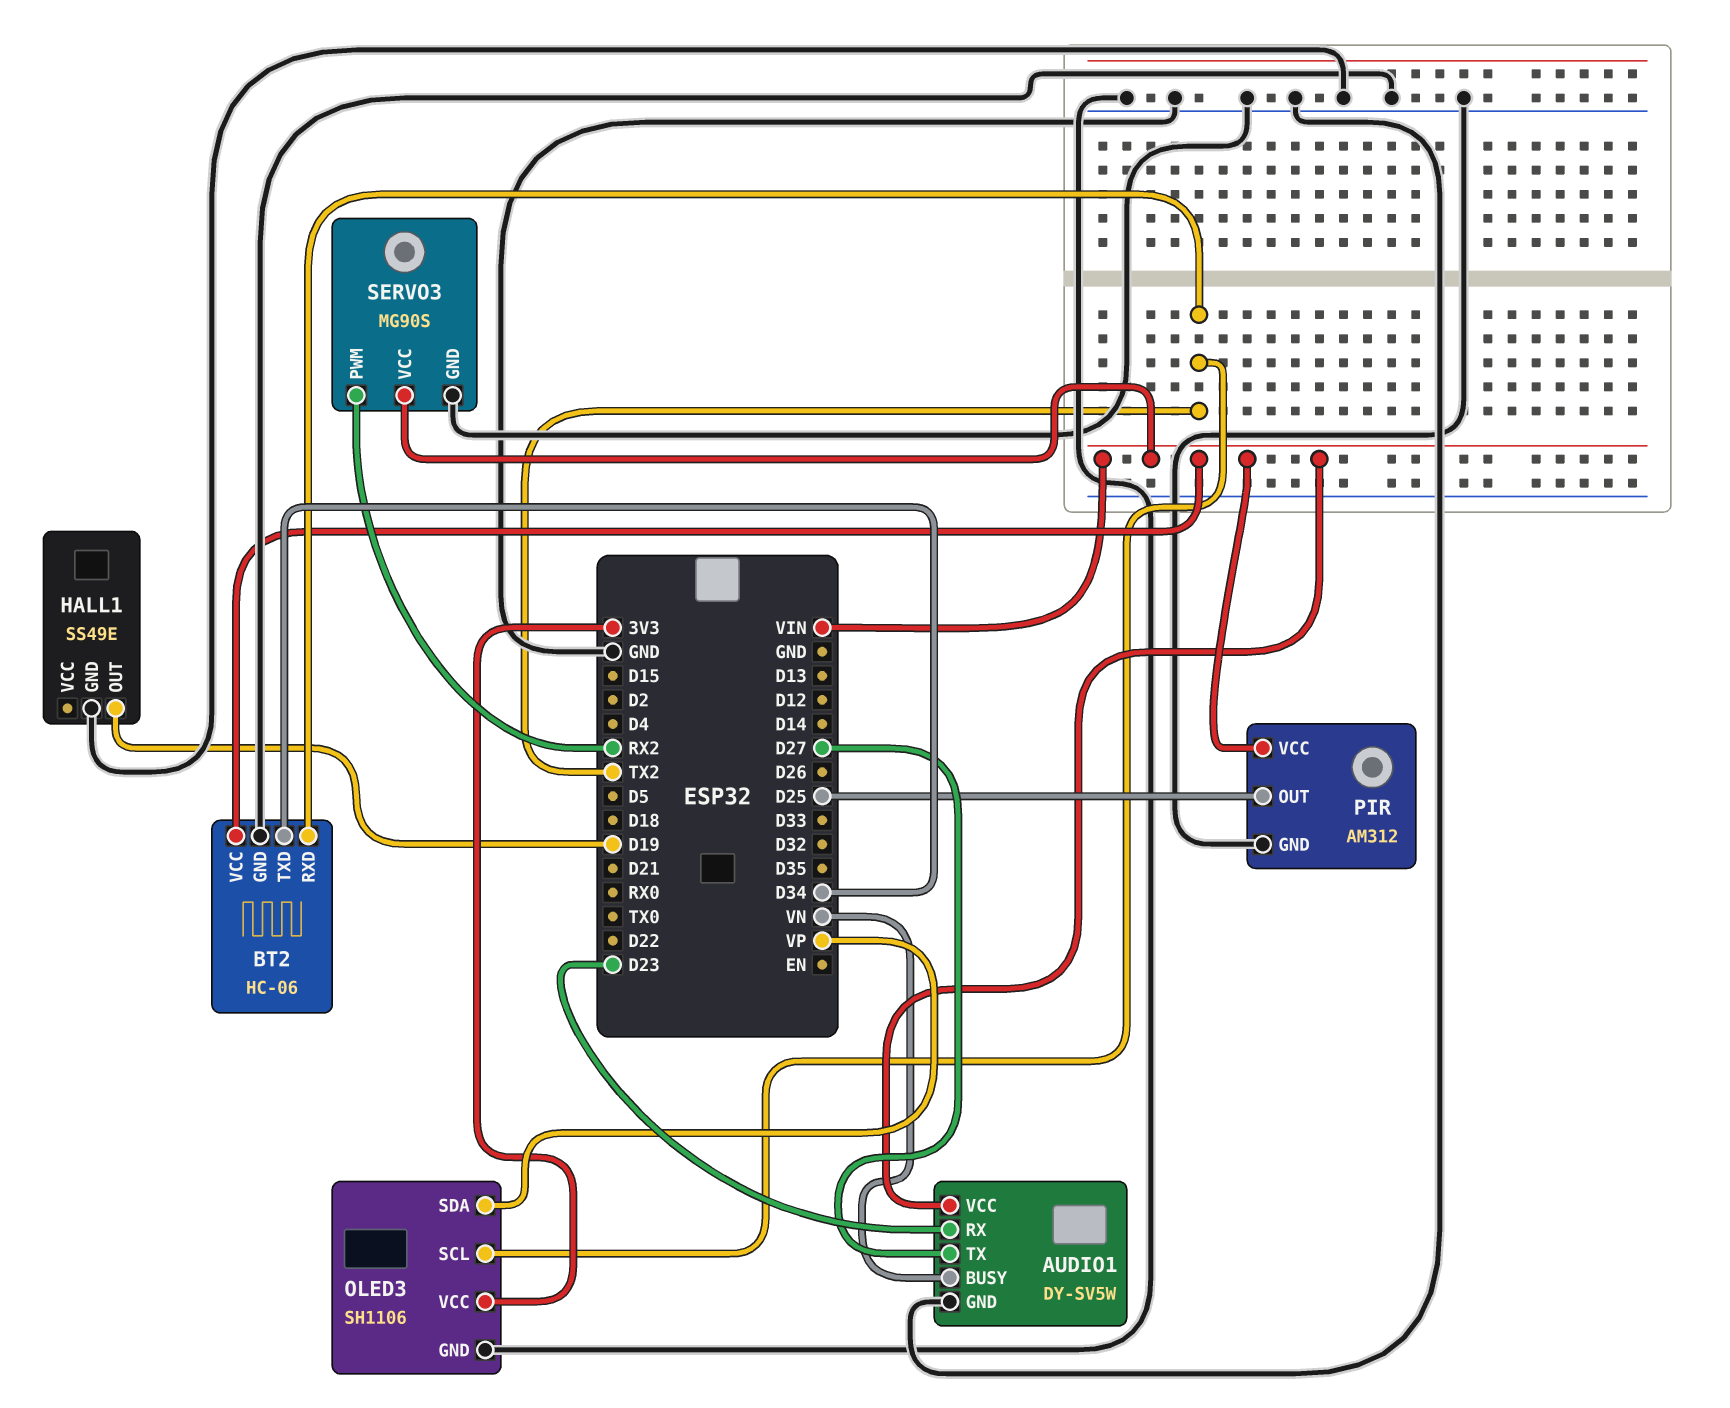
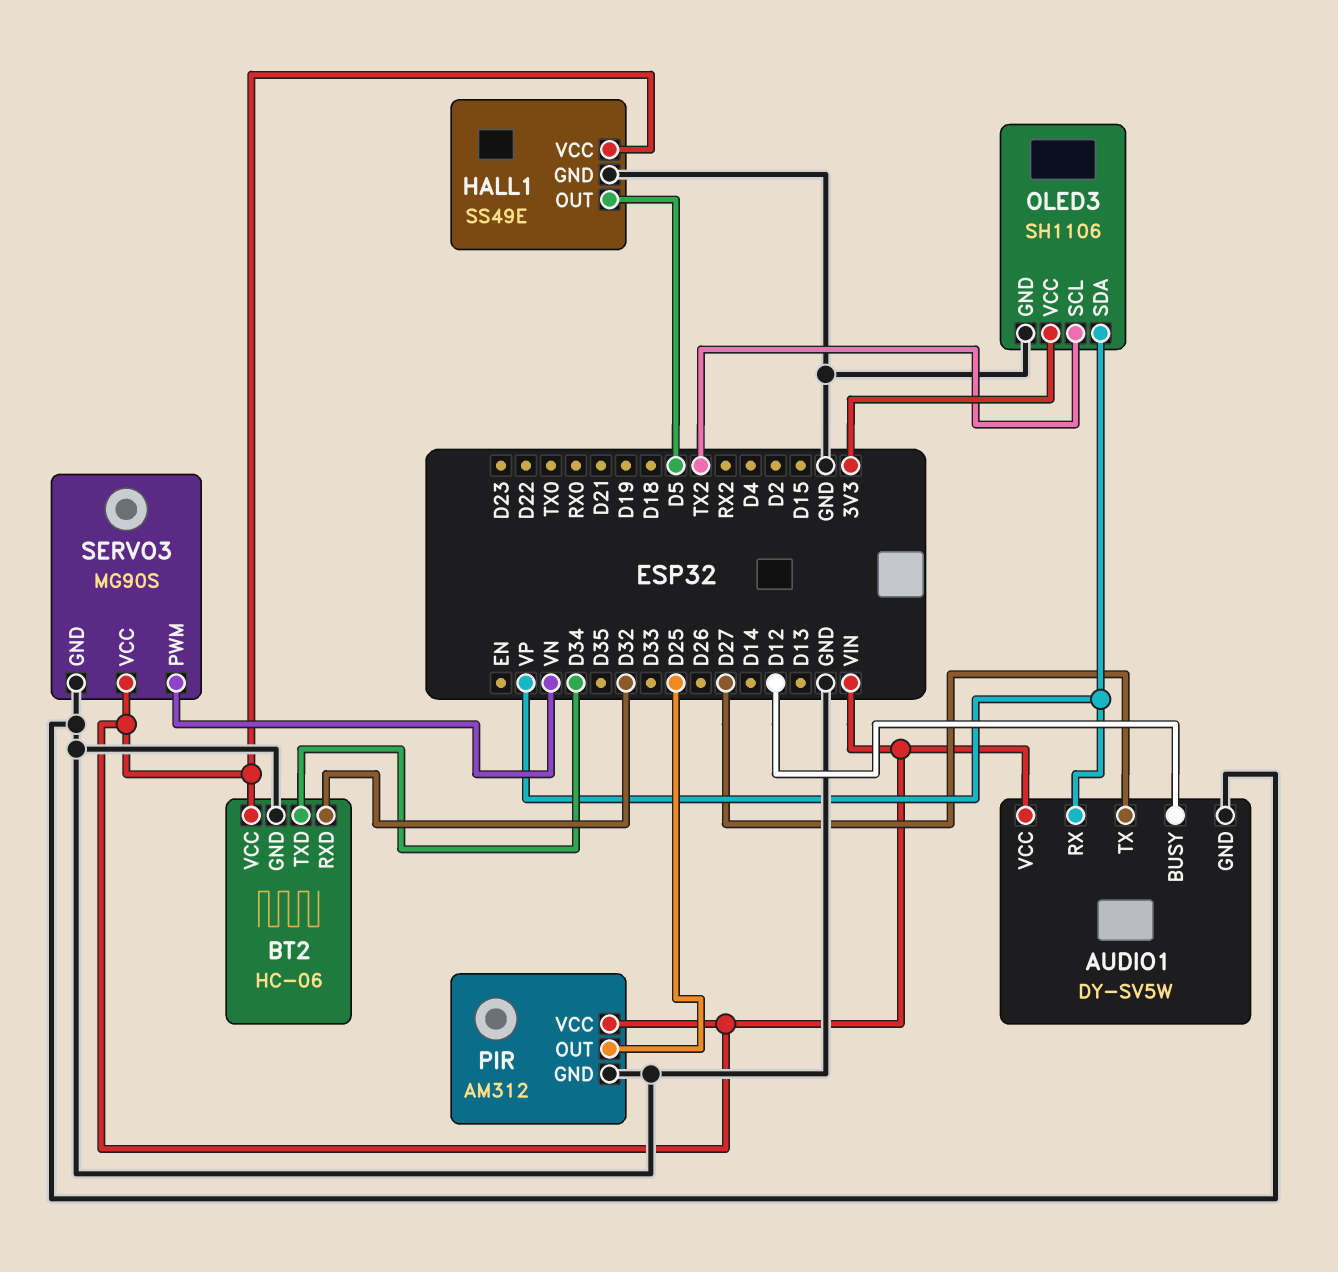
AUDIO1 pin BUSY: VN -> D12
AUDIO1 pin RX: D23 -> VP
BT2 pin RXD: TX2 -> D32
HALL1 pin OUT: D19 -> D5
HALL1 pin VCC: none -> VIN
SERVO3 pin PWM: RX2 -> VN

